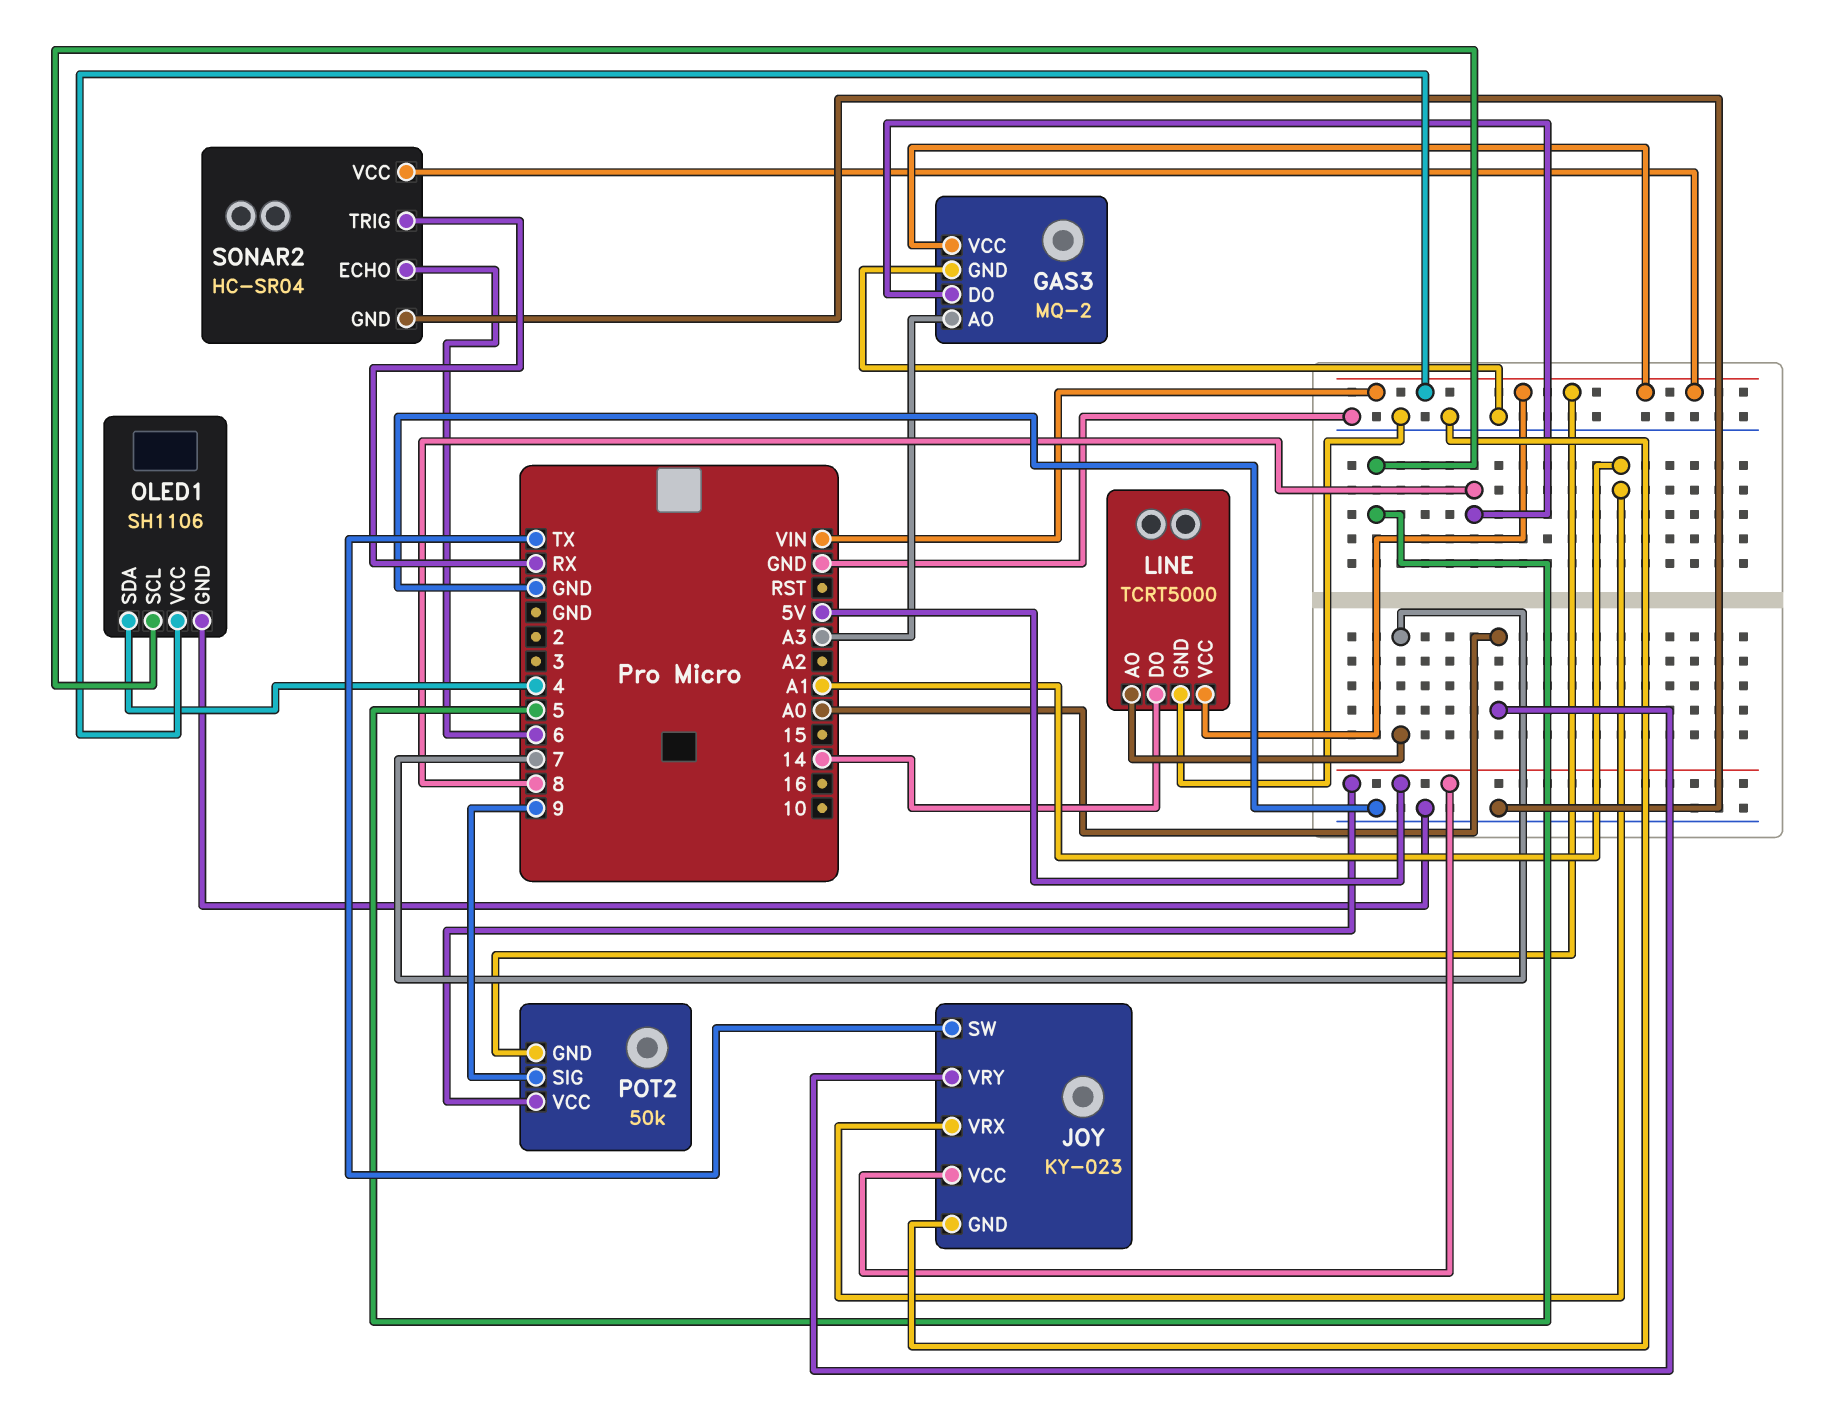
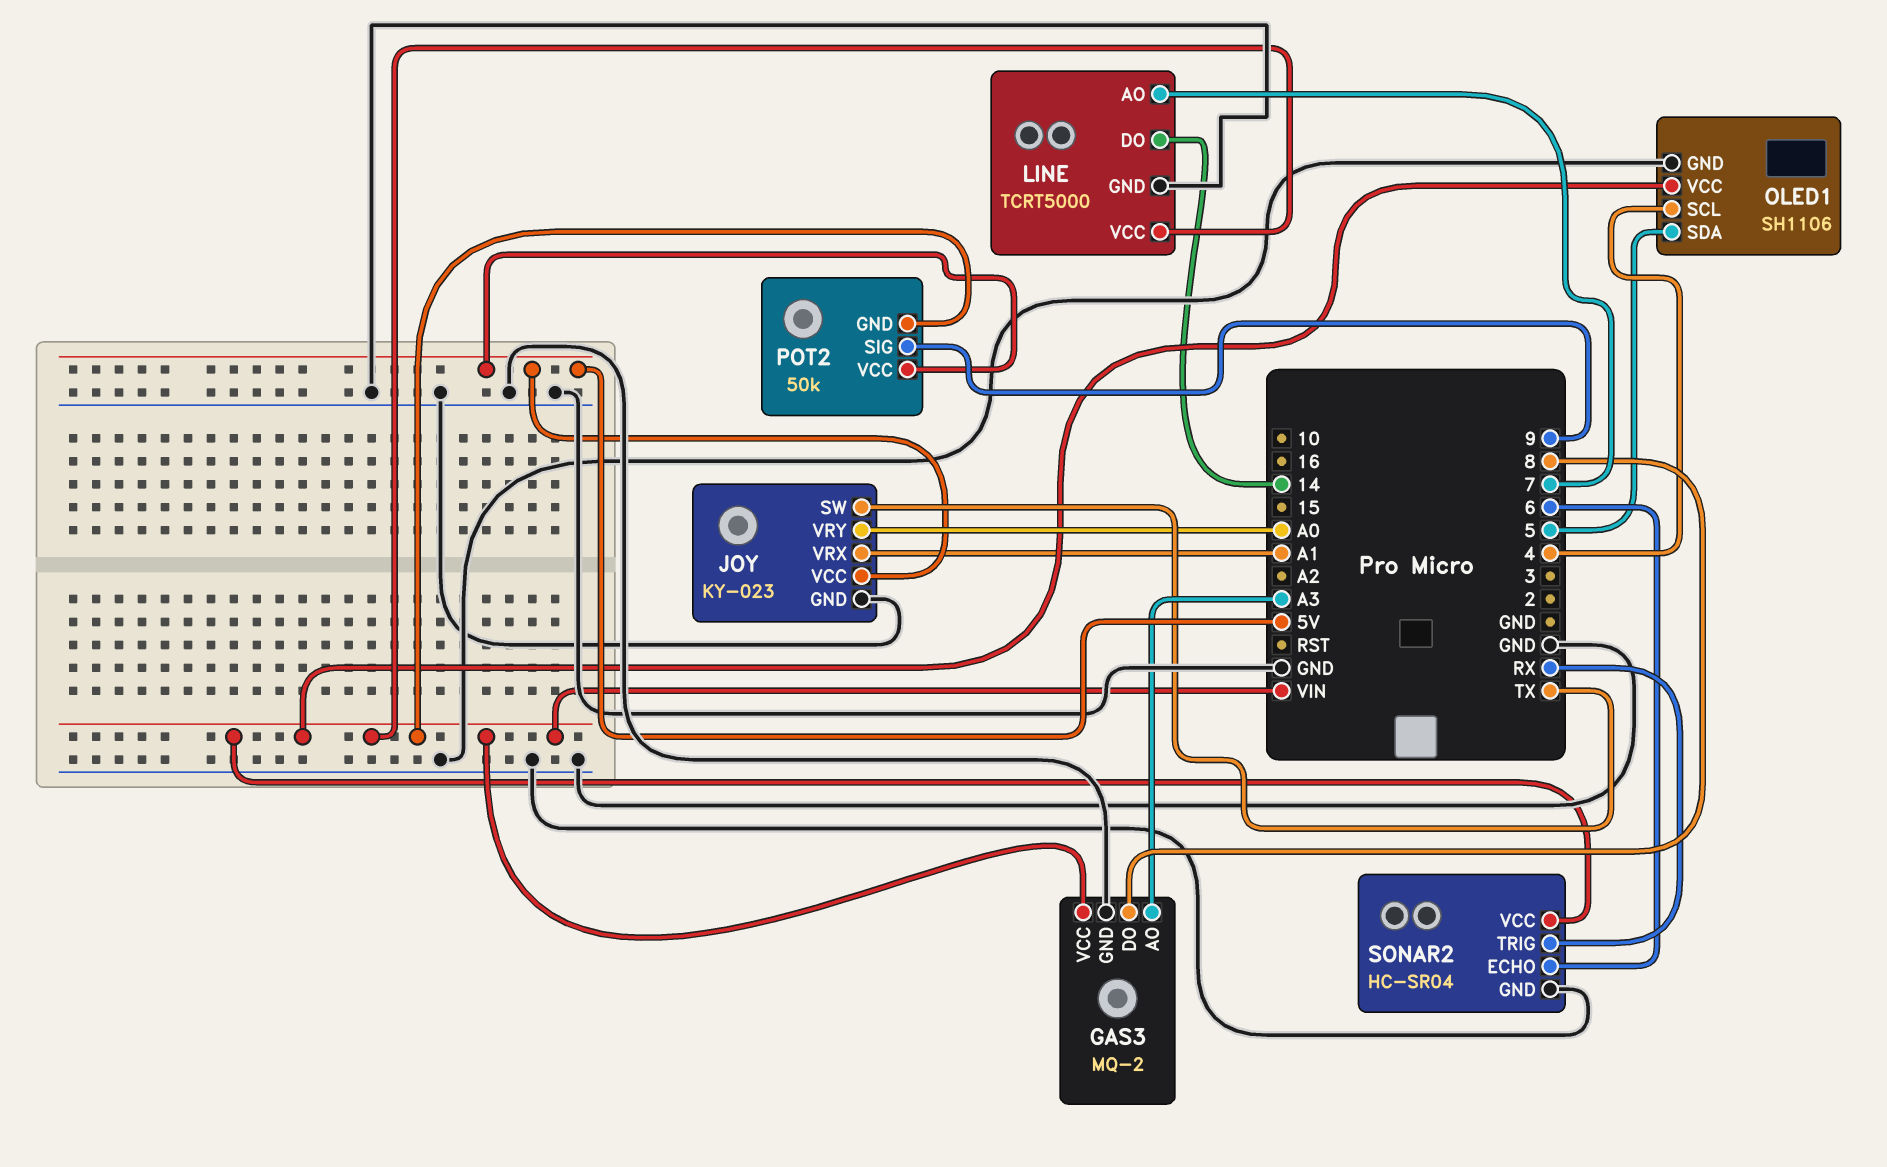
OLED1 pin SCL: 5 -> 4
OLED1 pin SDA: 4 -> 5

